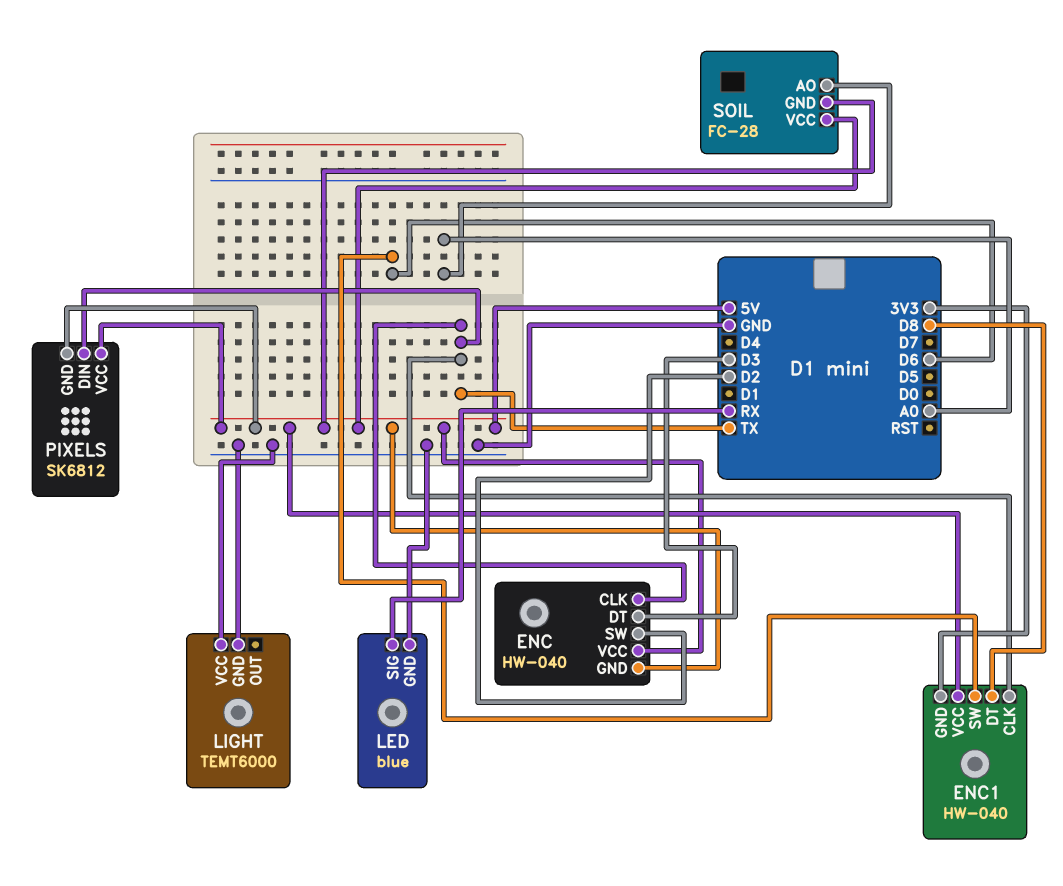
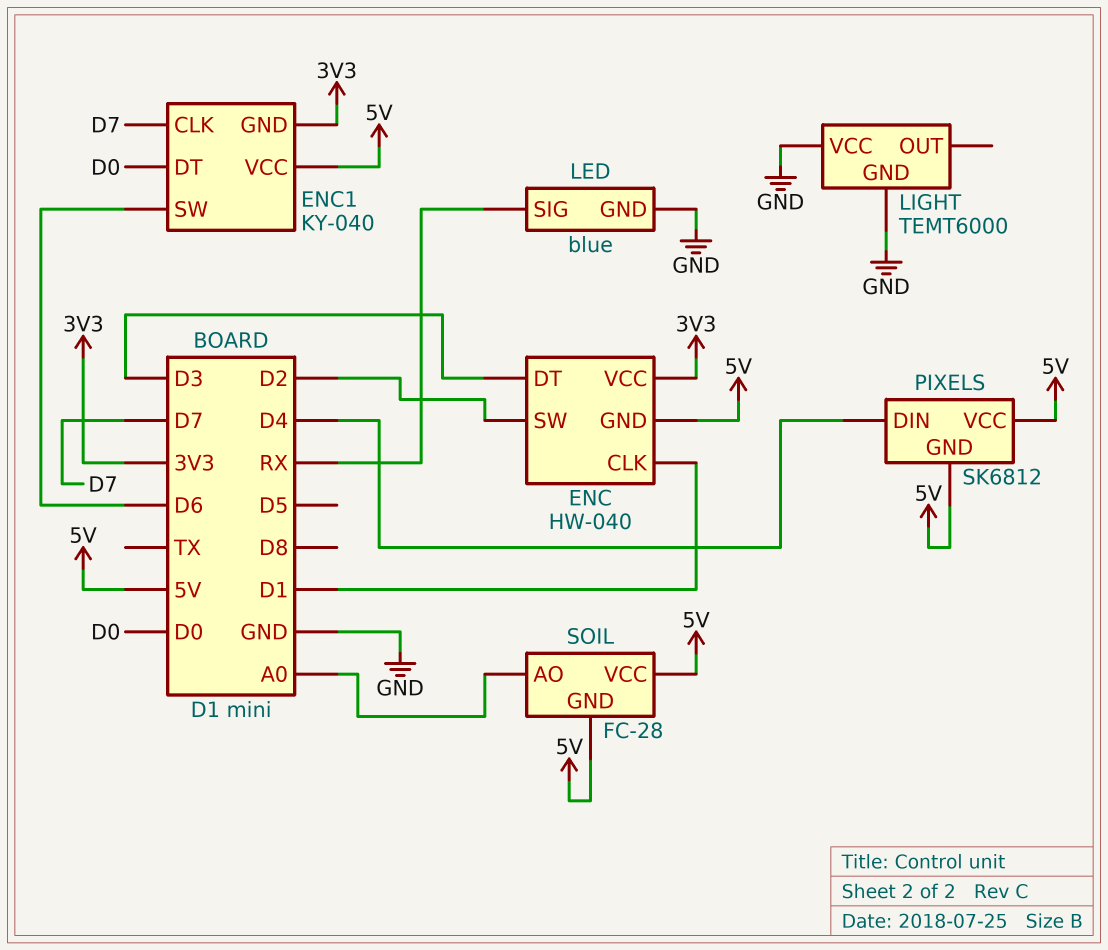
ENC pin CLK: TX -> D1
ENC pin VCC: 5V -> 3V3
ENC1: HW-040 -> KY-040
ENC1 pin CLK: TX -> D7
ENC1 pin DT: D8 -> D0
PIXELS pin DIN: TX -> D4

